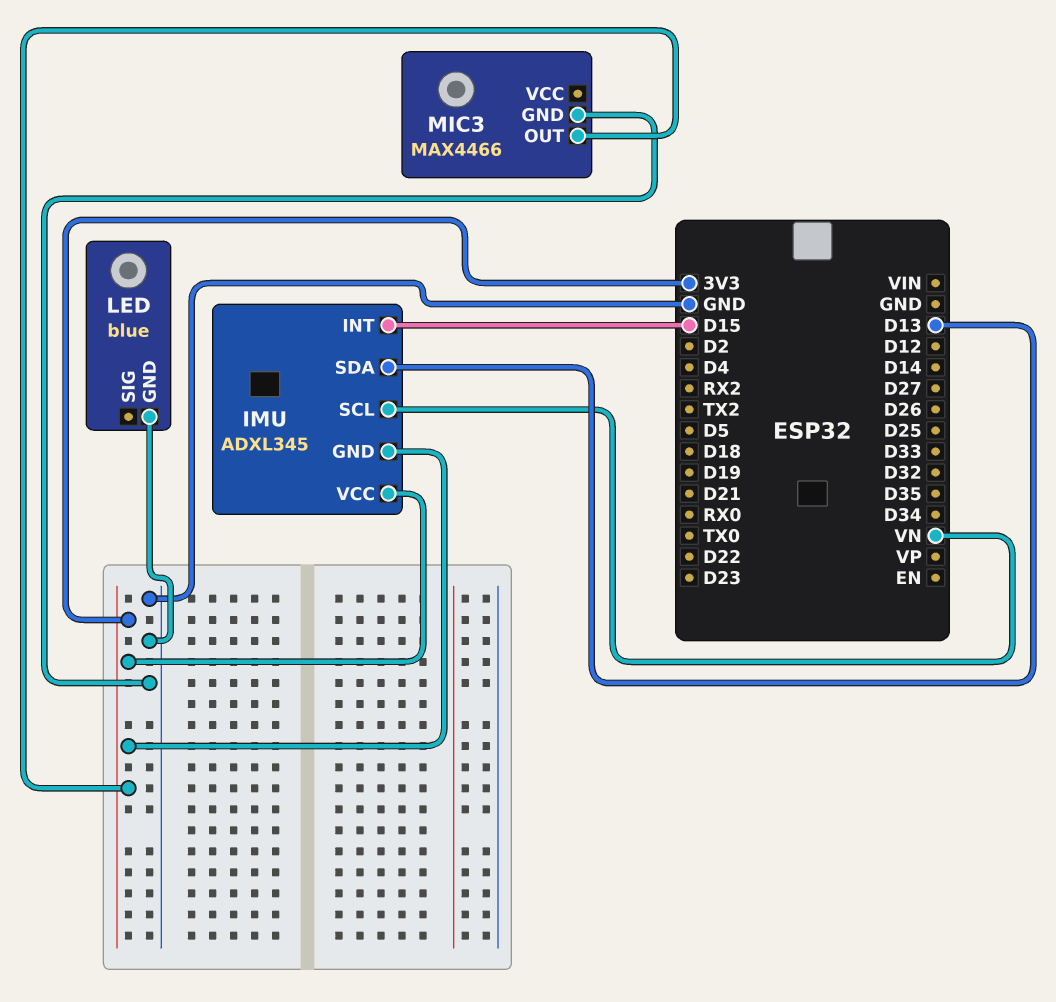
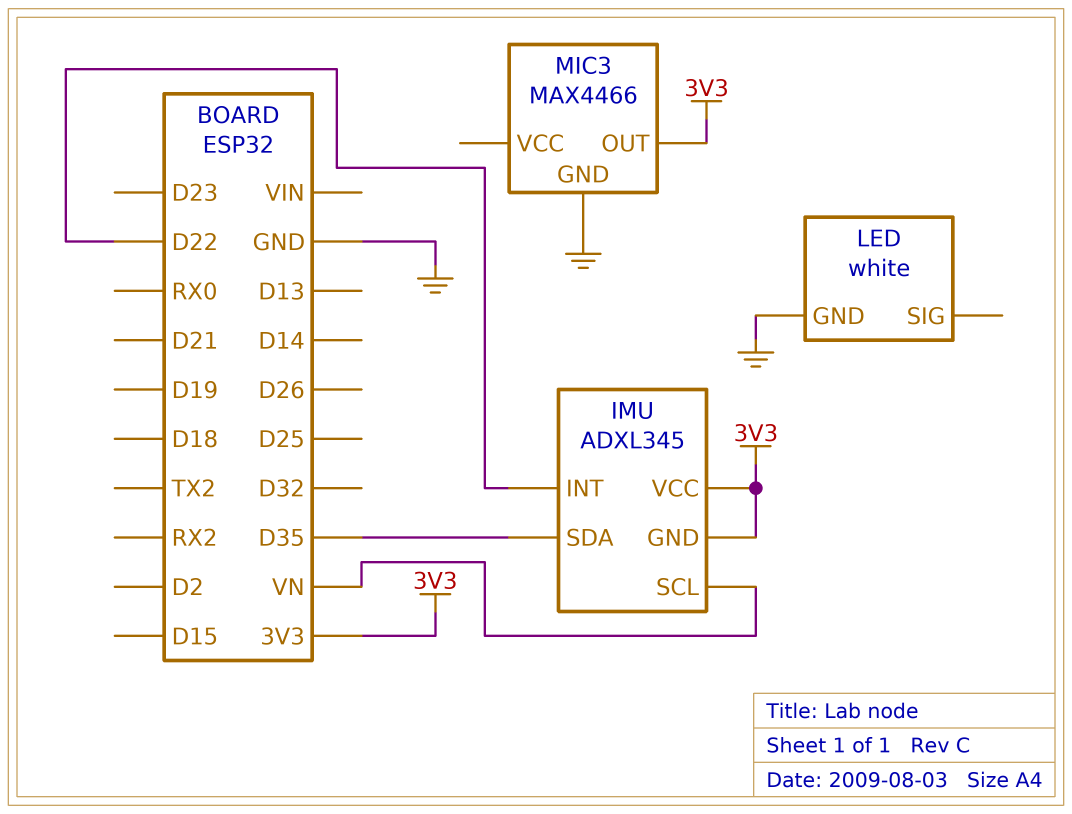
IMU pin INT: D15 -> D22
IMU pin SDA: D13 -> D35
LED: blue -> white

